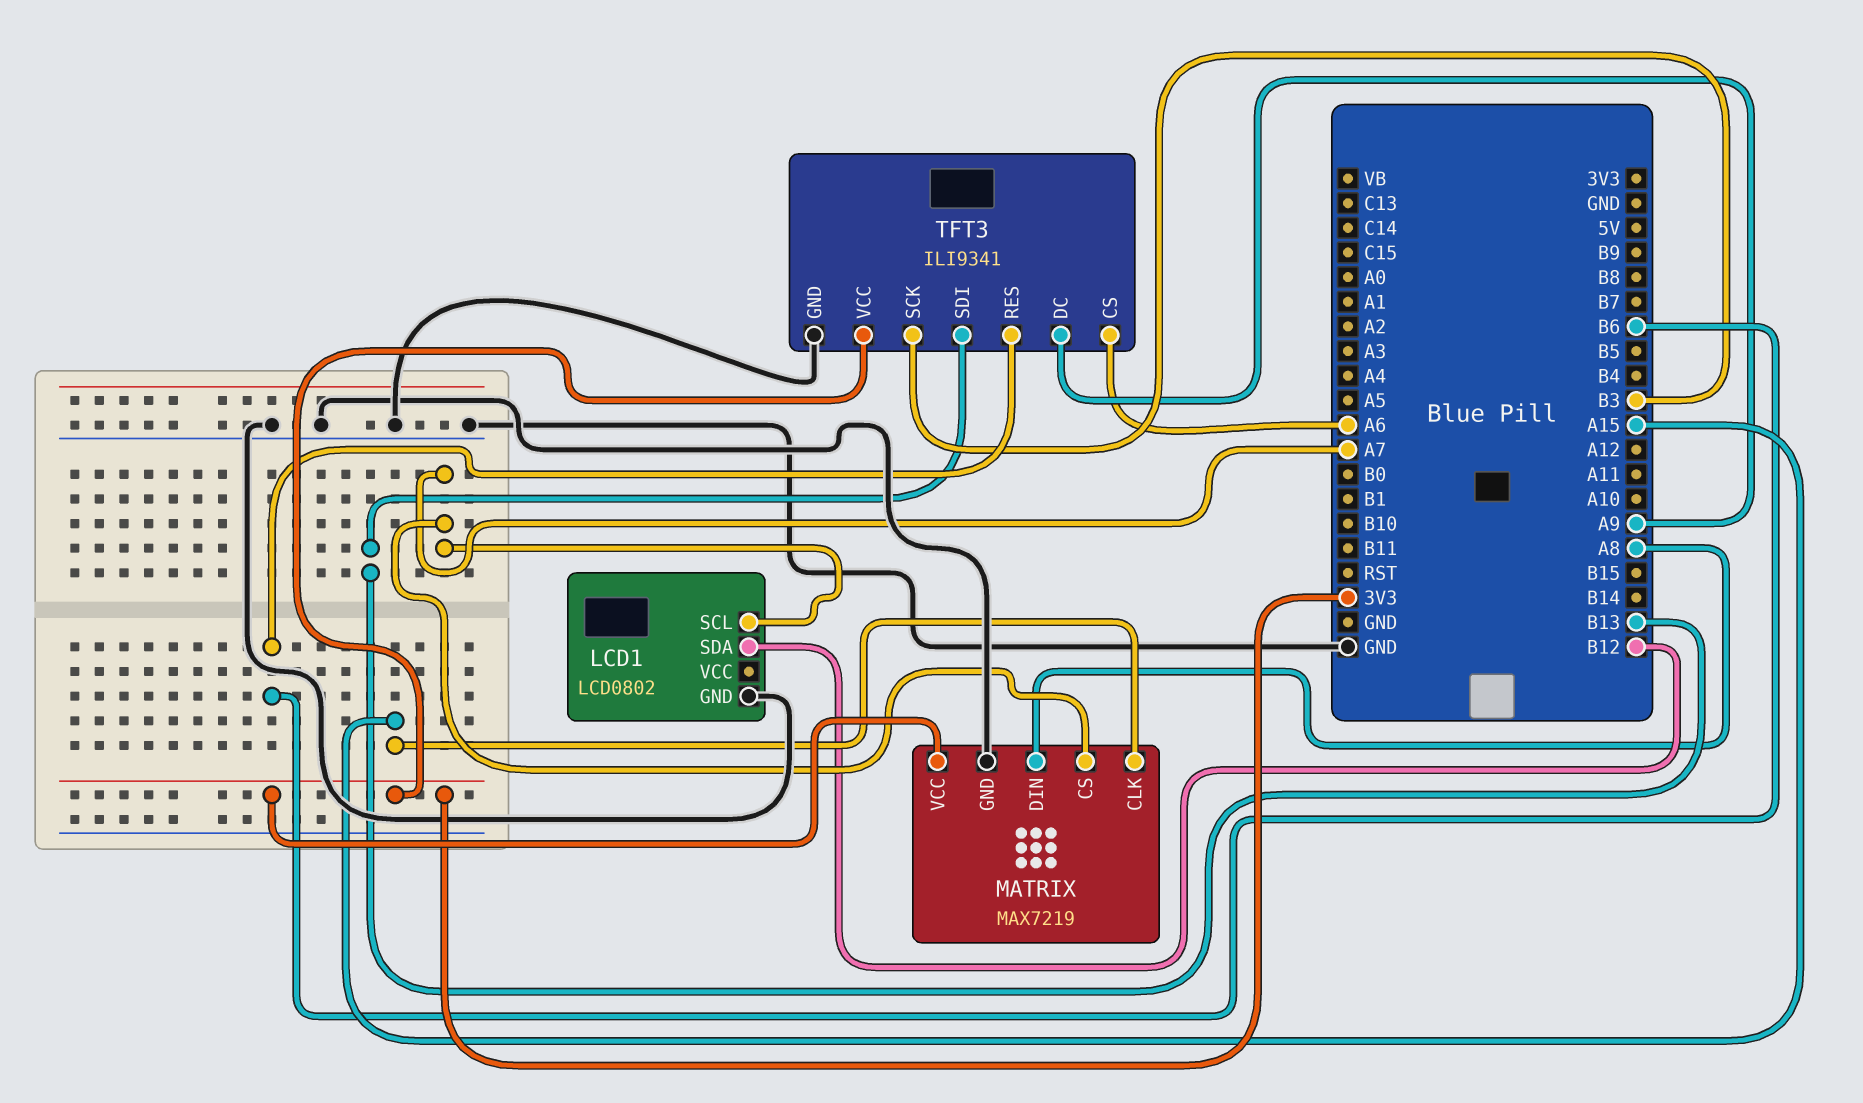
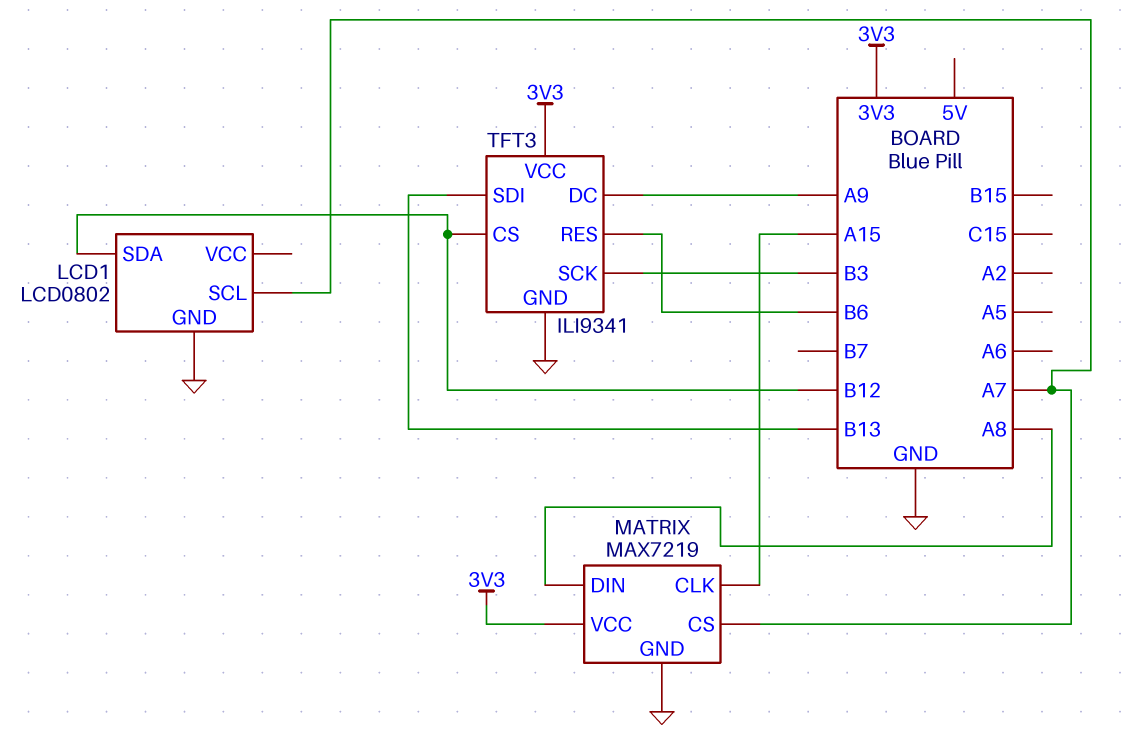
TFT3 pin CS: A6 -> B12

